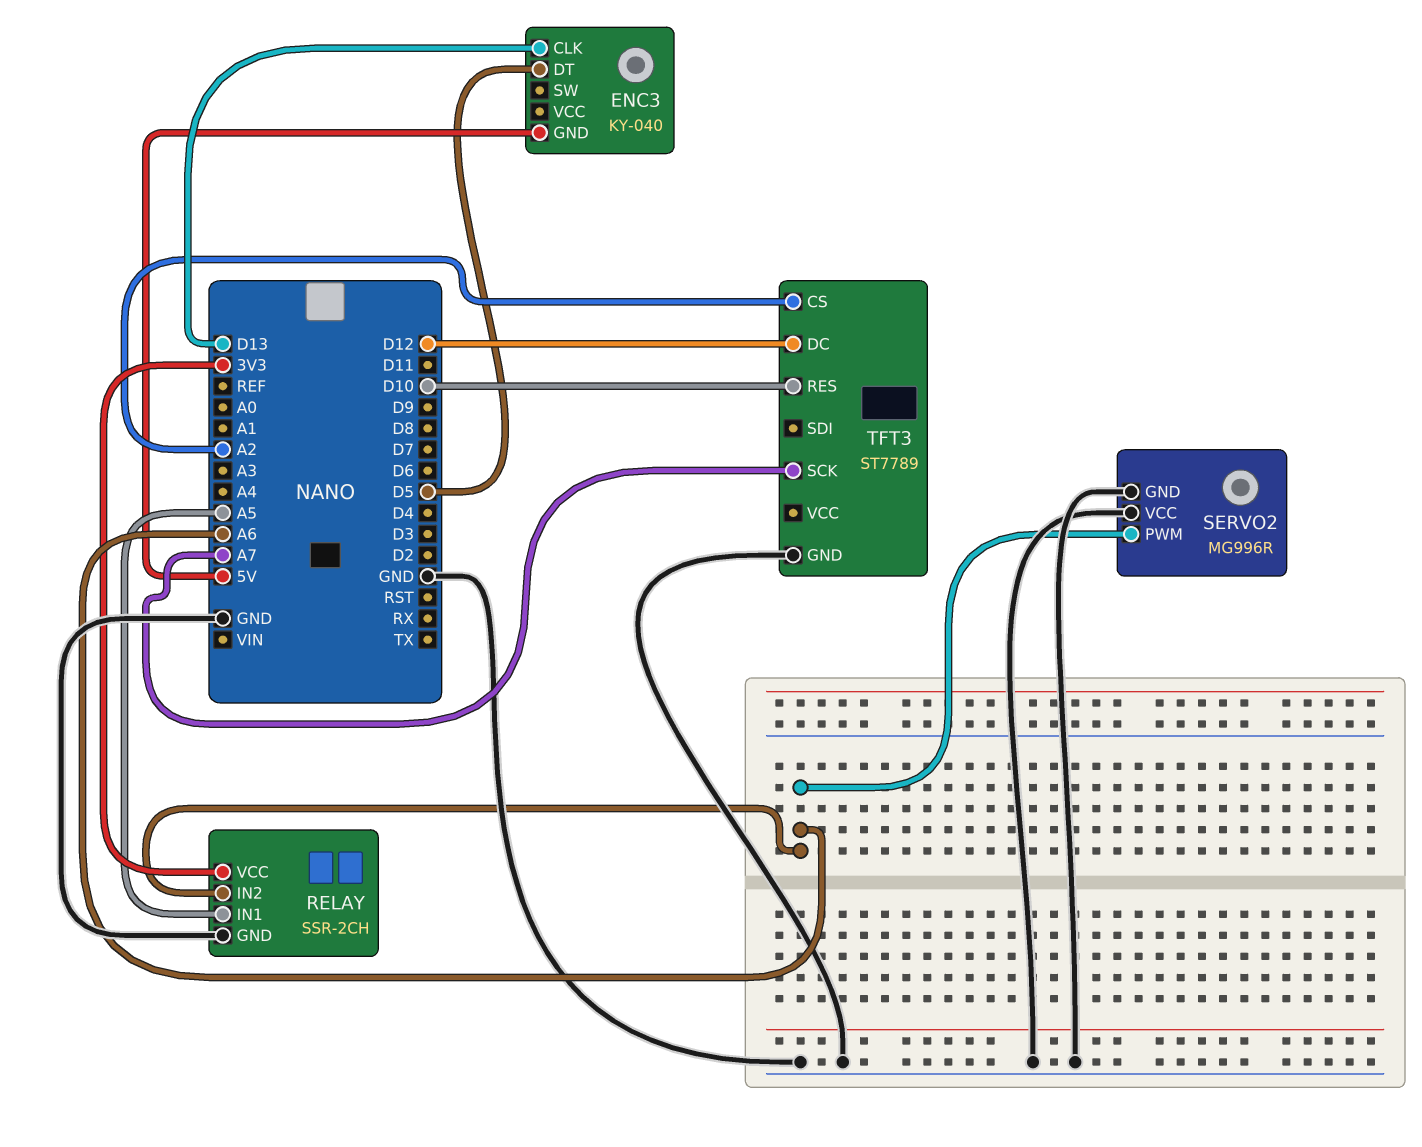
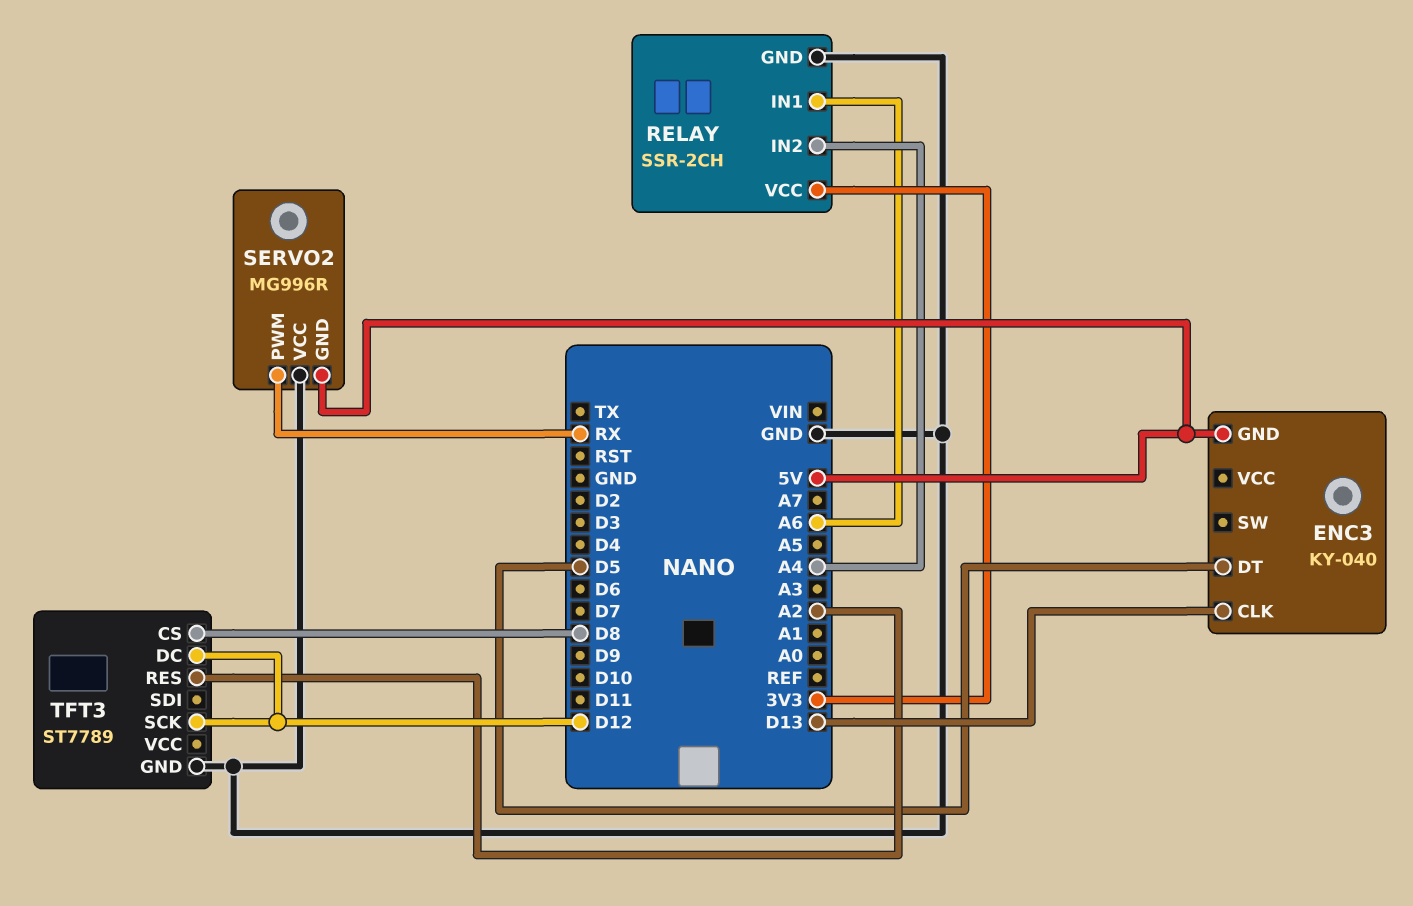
RELAY pin IN1: A5 -> A6
RELAY pin IN2: A6 -> A4
SERVO2 pin GND: GND -> 5V
SERVO2 pin PWM: A6 -> RX
TFT3 pin CS: A2 -> D8
TFT3 pin RES: D10 -> A2
TFT3 pin SCK: A7 -> D12

